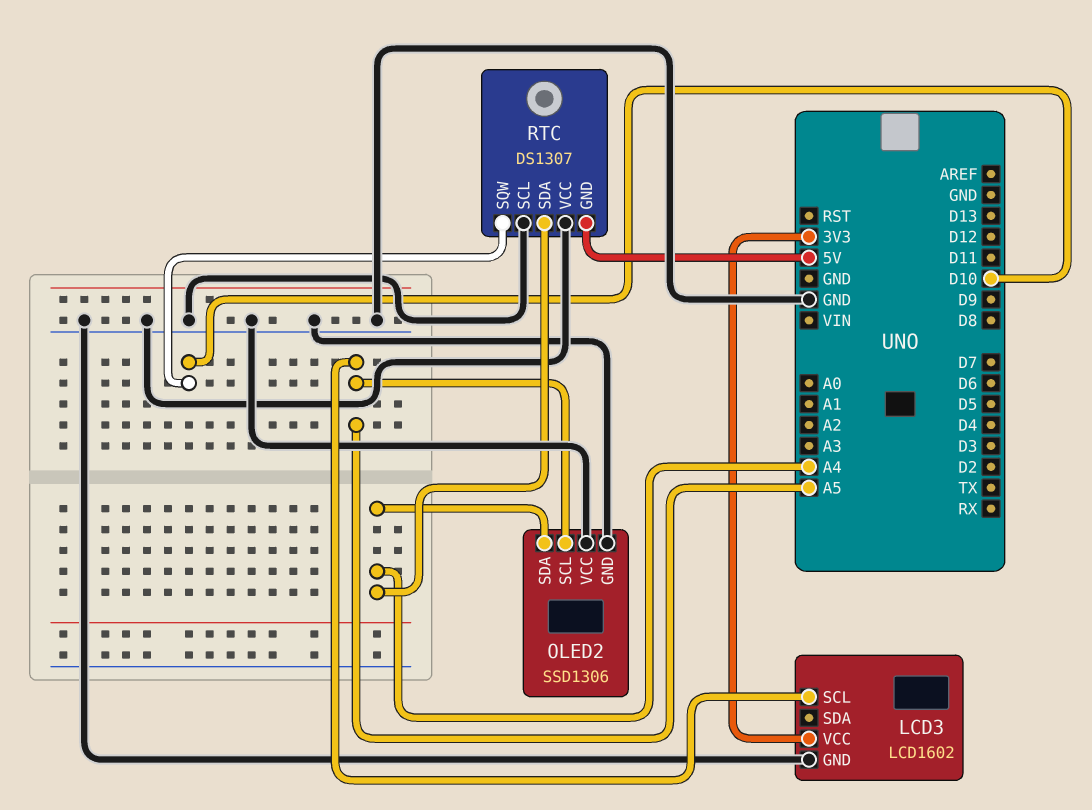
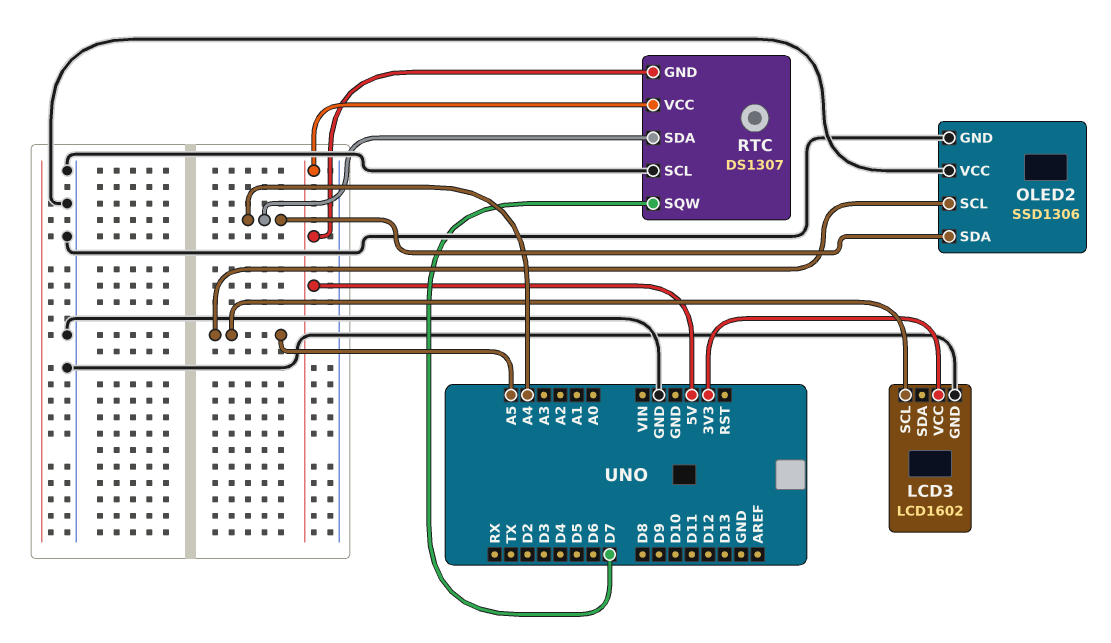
RTC pin SQW: D10 -> D7
RTC pin VCC: GND -> 5V

